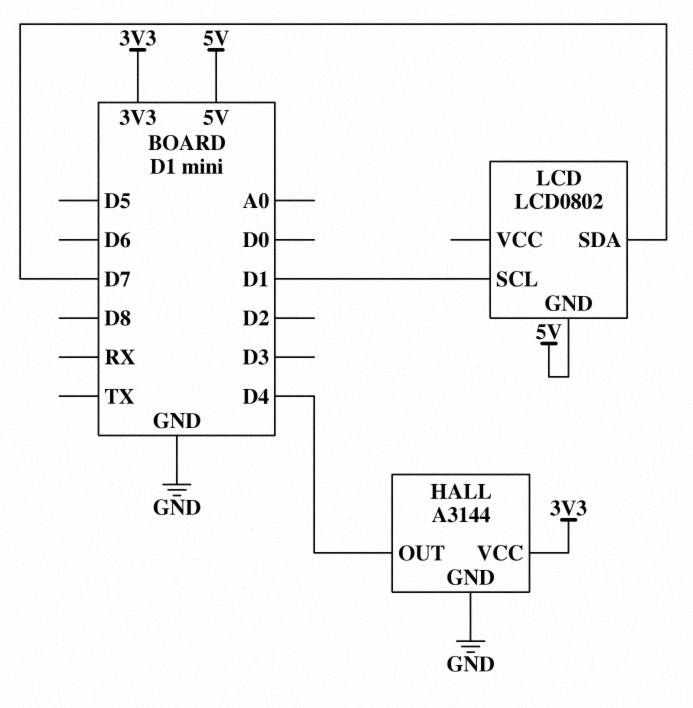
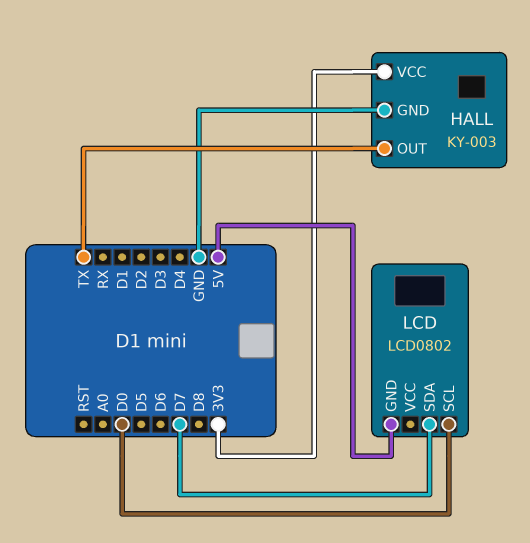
HALL: A3144 -> KY-003
HALL pin OUT: D4 -> TX
LCD pin SCL: D1 -> D0

